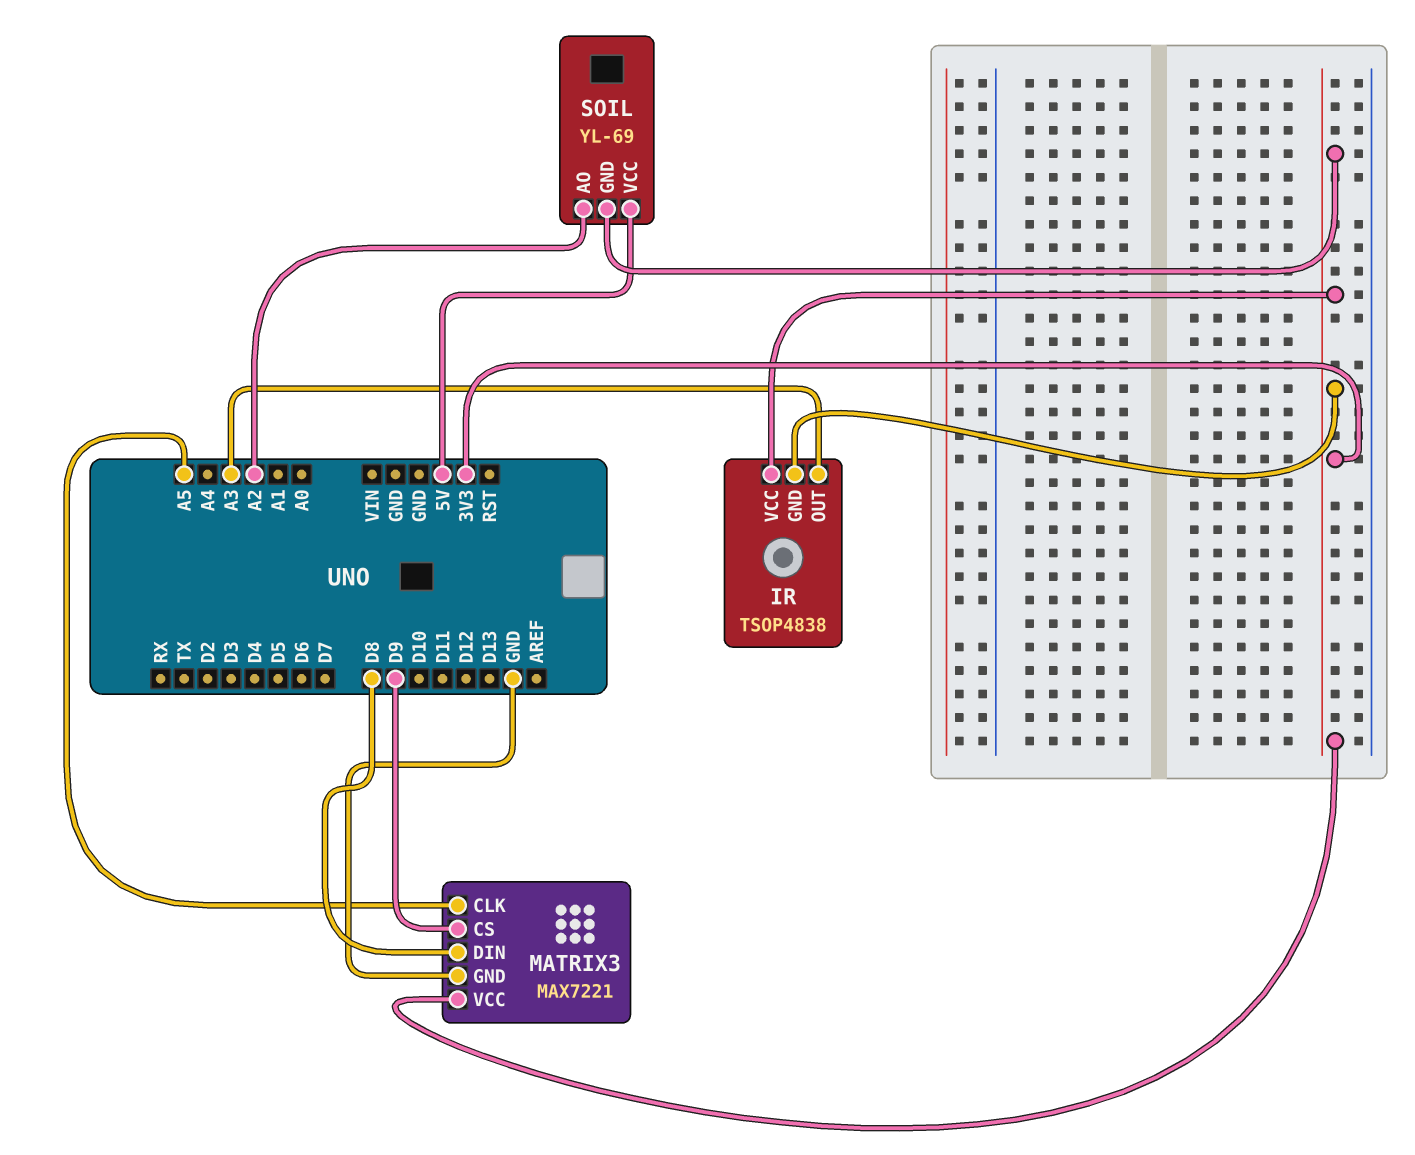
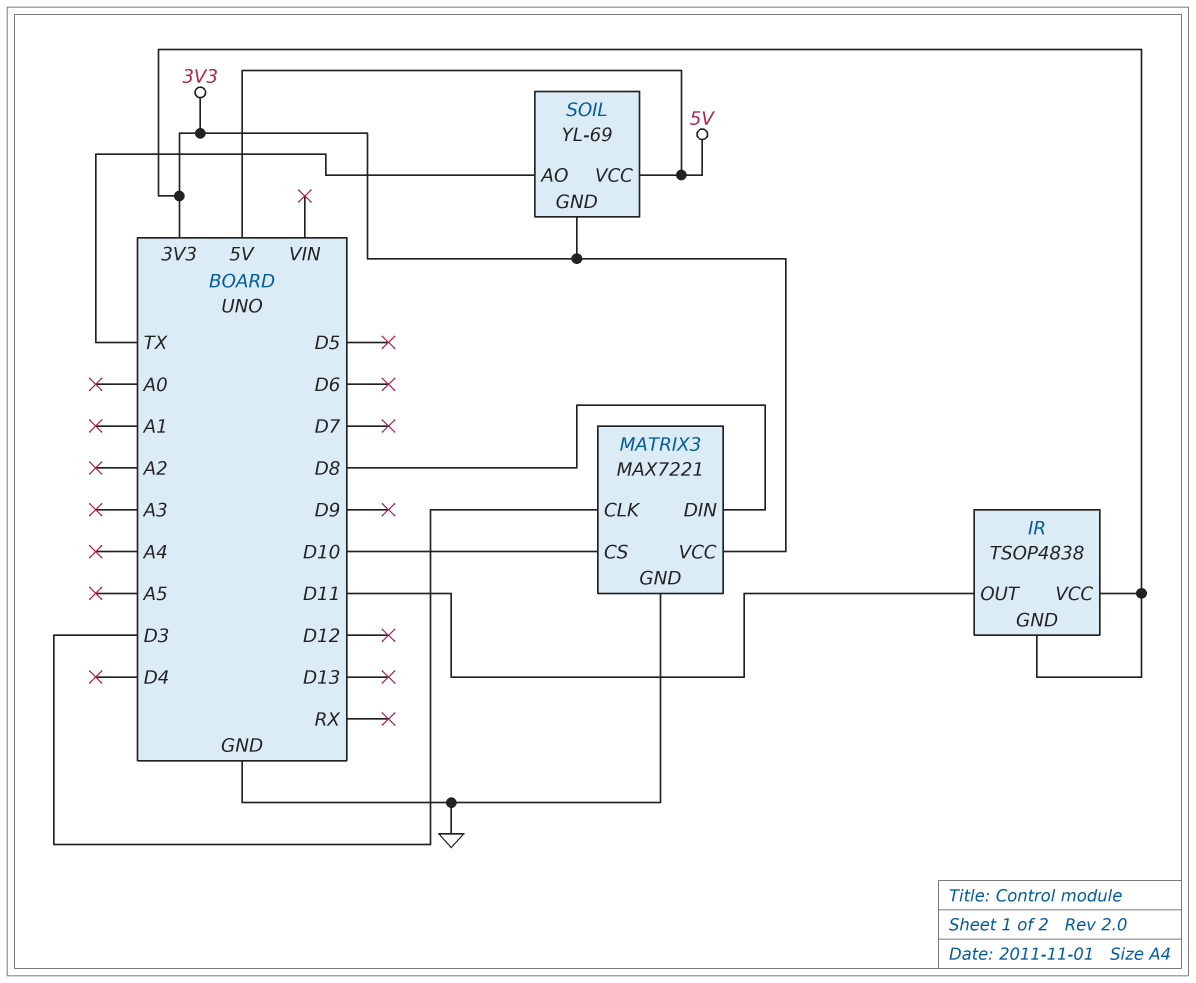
IR pin OUT: A3 -> D11
MATRIX3 pin CLK: A5 -> D3
MATRIX3 pin CS: D9 -> D10
SOIL pin AO: A2 -> TX

